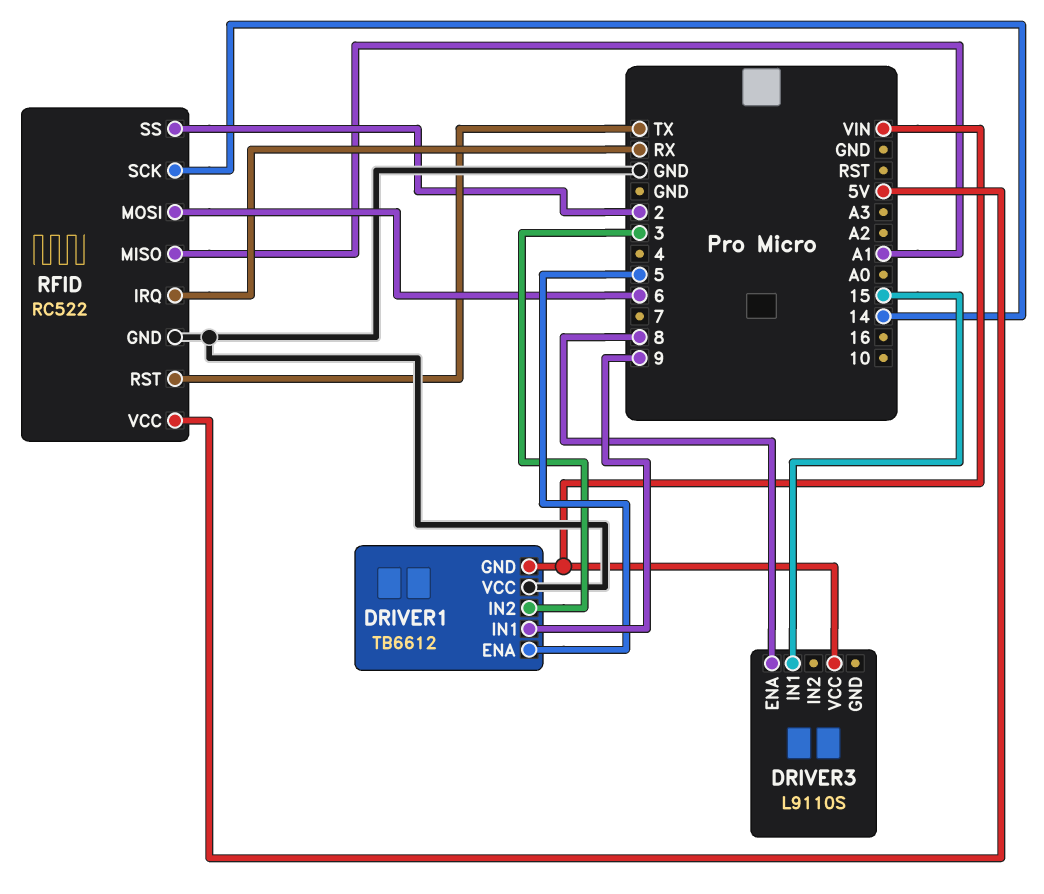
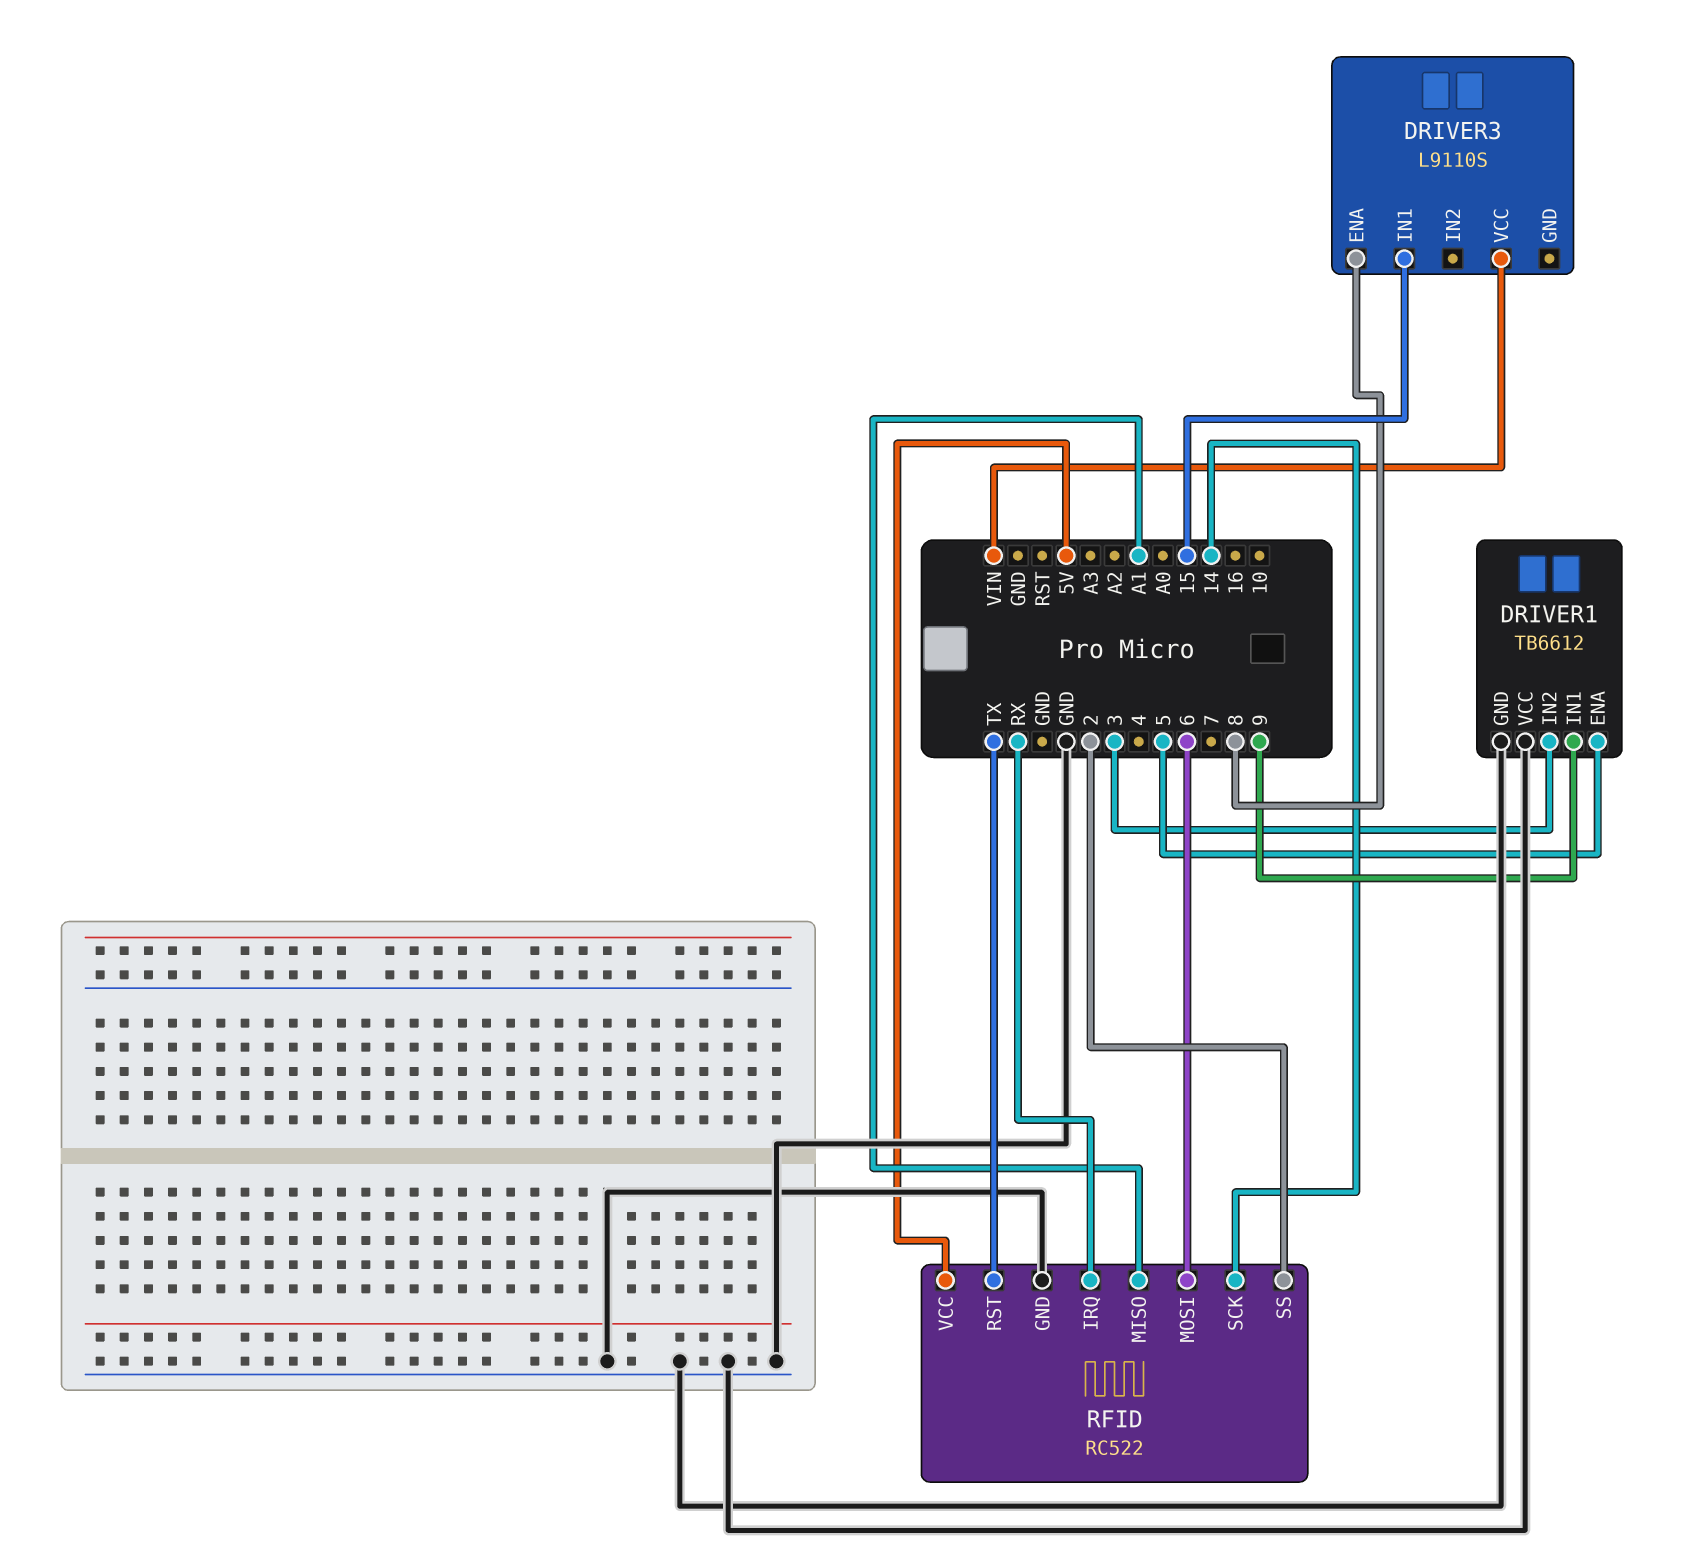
DRIVER1 pin GND: VIN -> GND

